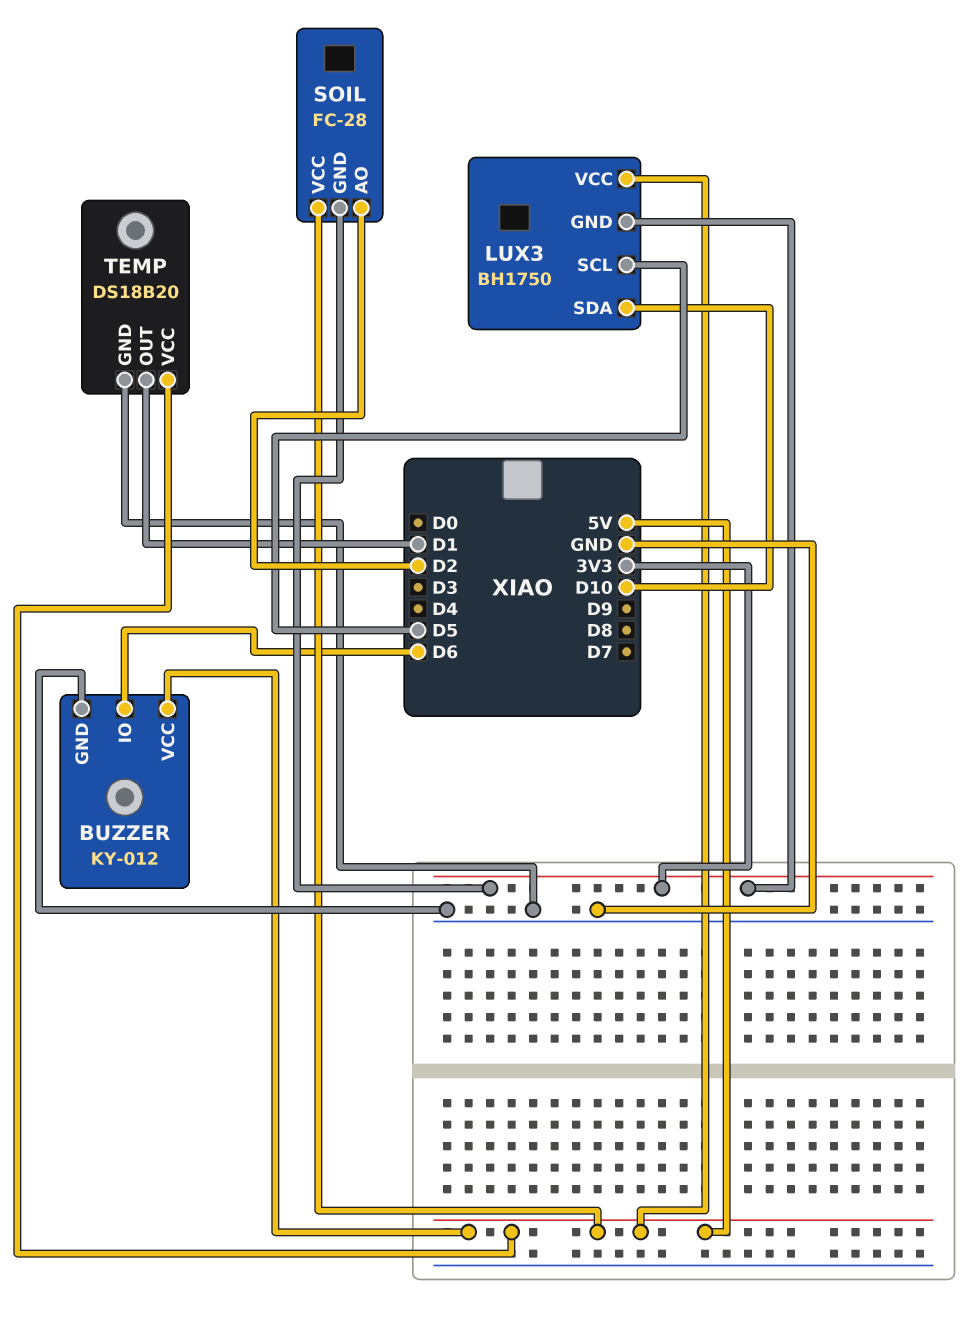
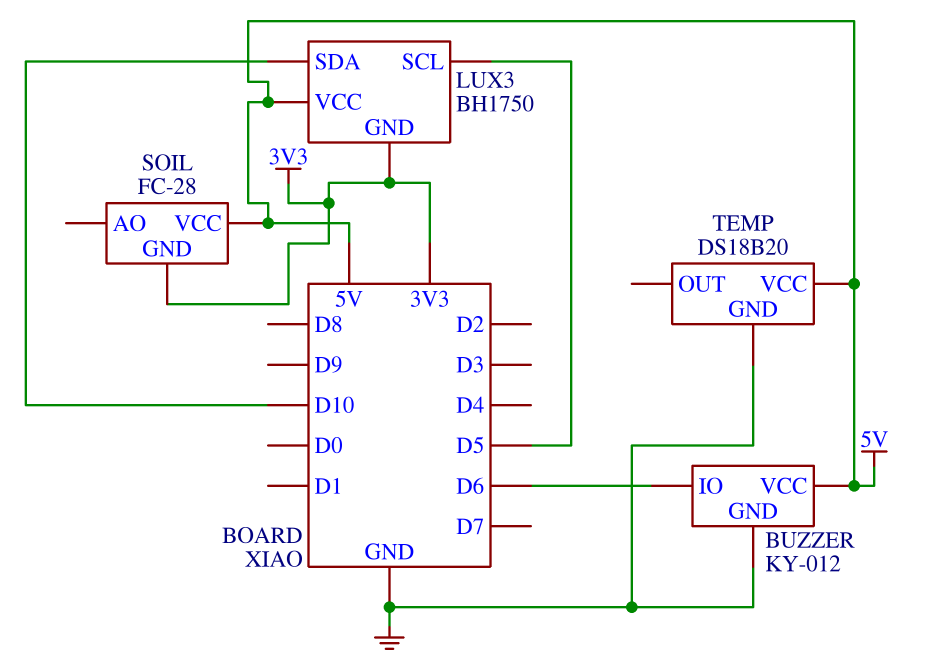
SOIL pin AO: D2 -> none
TEMP pin OUT: D1 -> none

